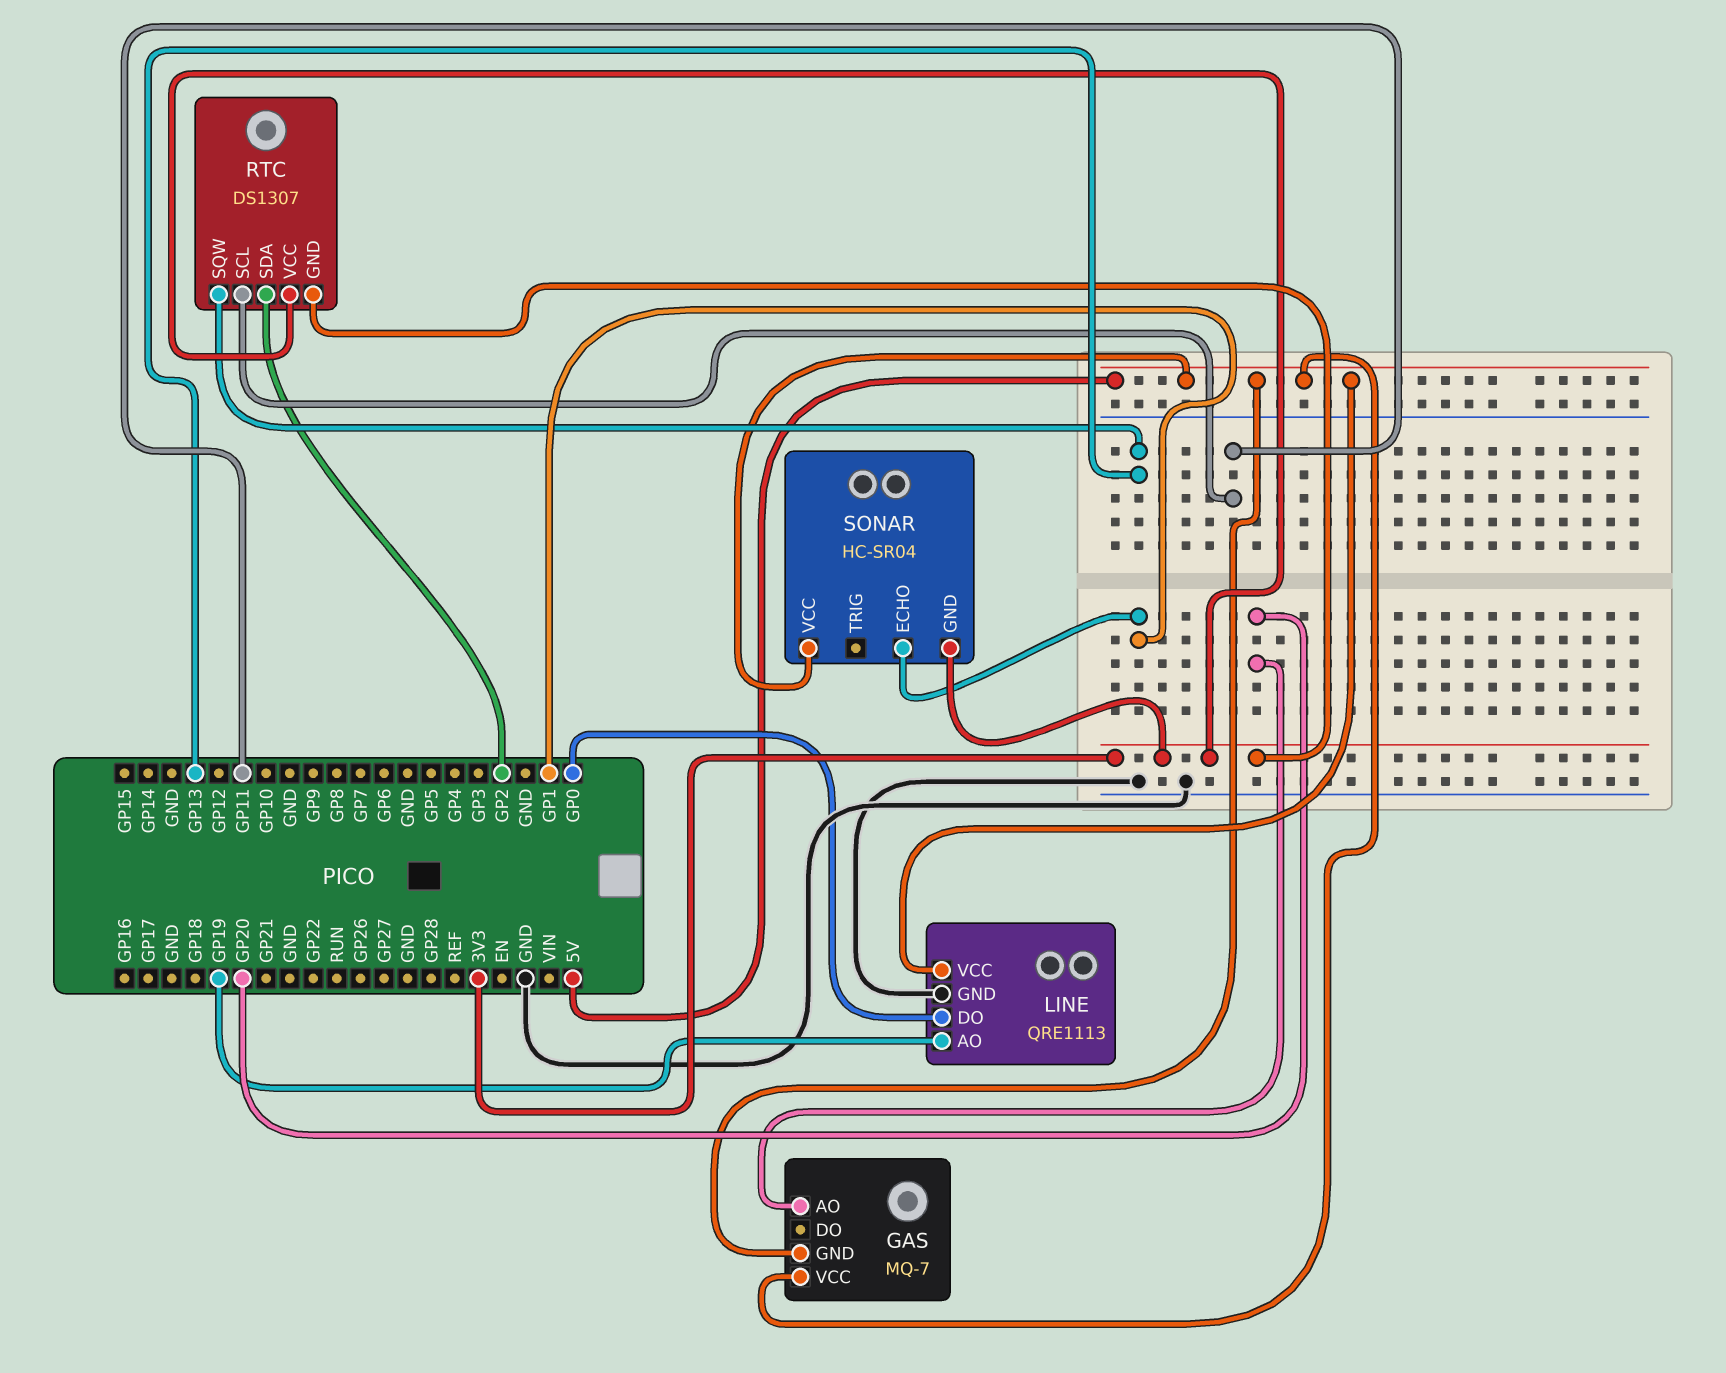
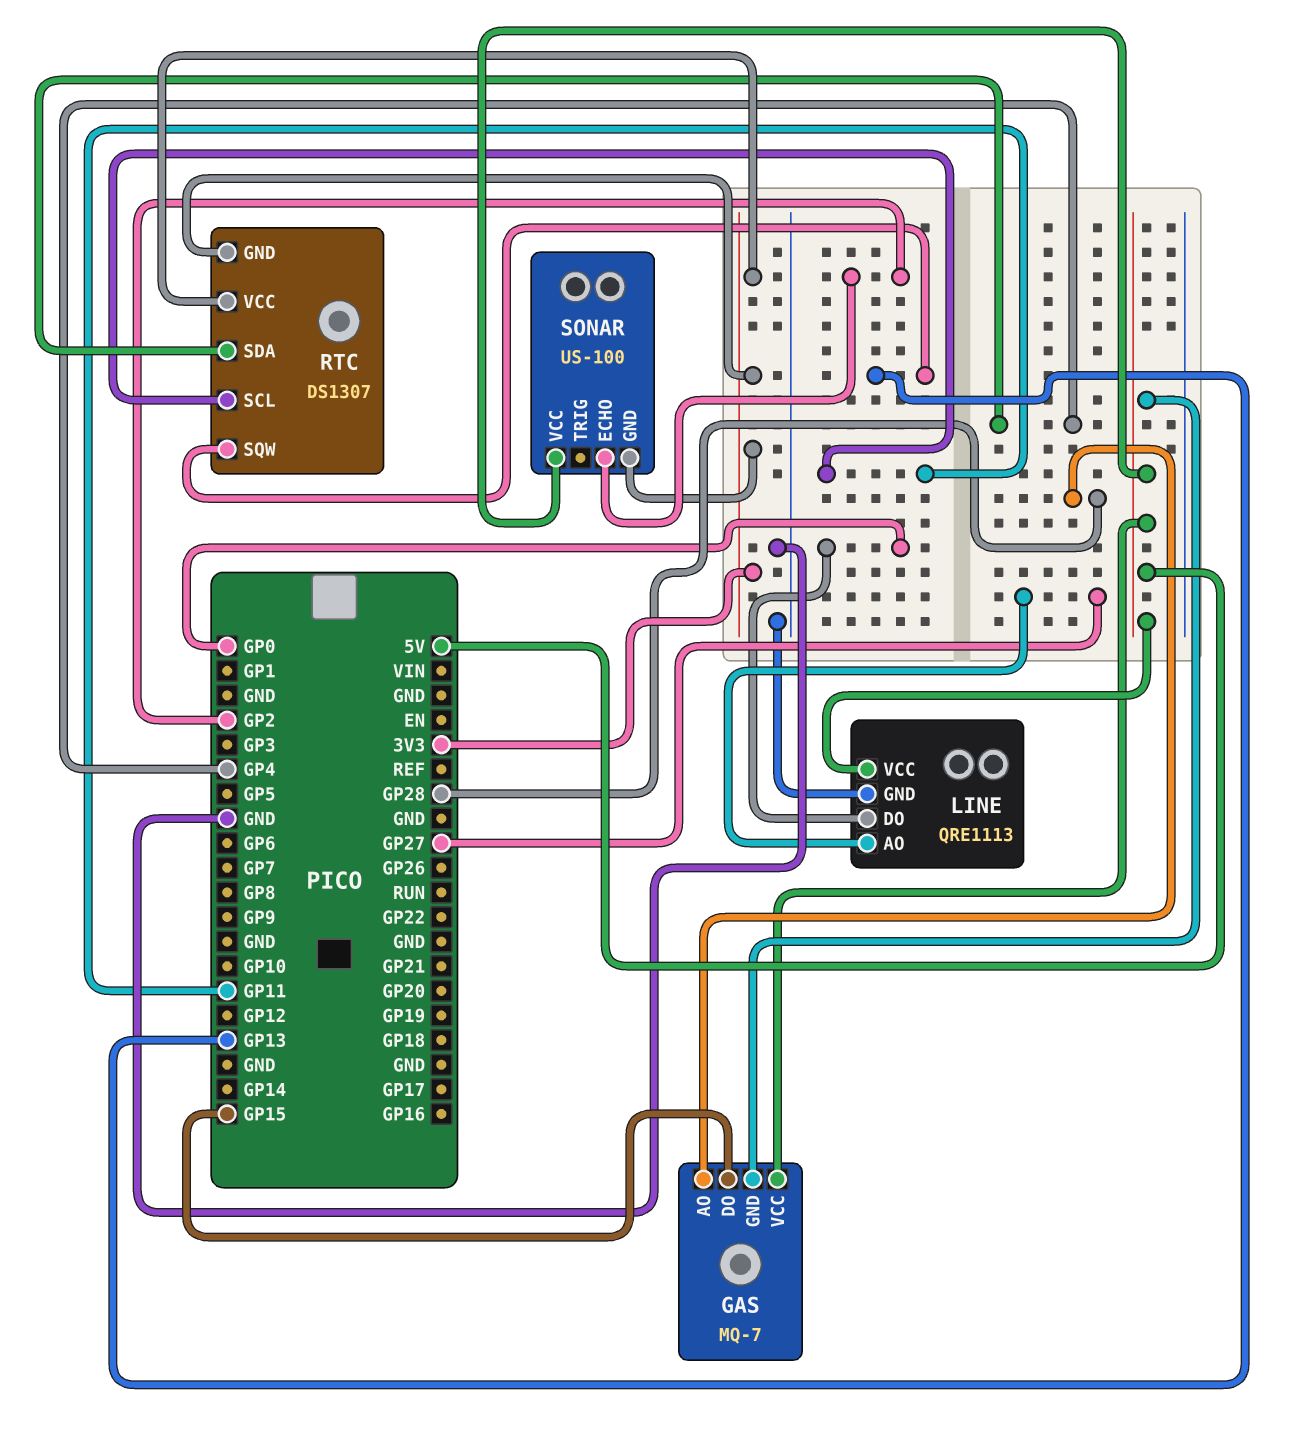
GAS pin AO: GP20 -> GP28
GAS pin DO: none -> GP15
LINE pin AO: GP19 -> GP27
RTC pin SDA: GP2 -> GP4
SONAR: HC-SR04 -> US-100
SONAR pin ECHO: GP1 -> GP2

